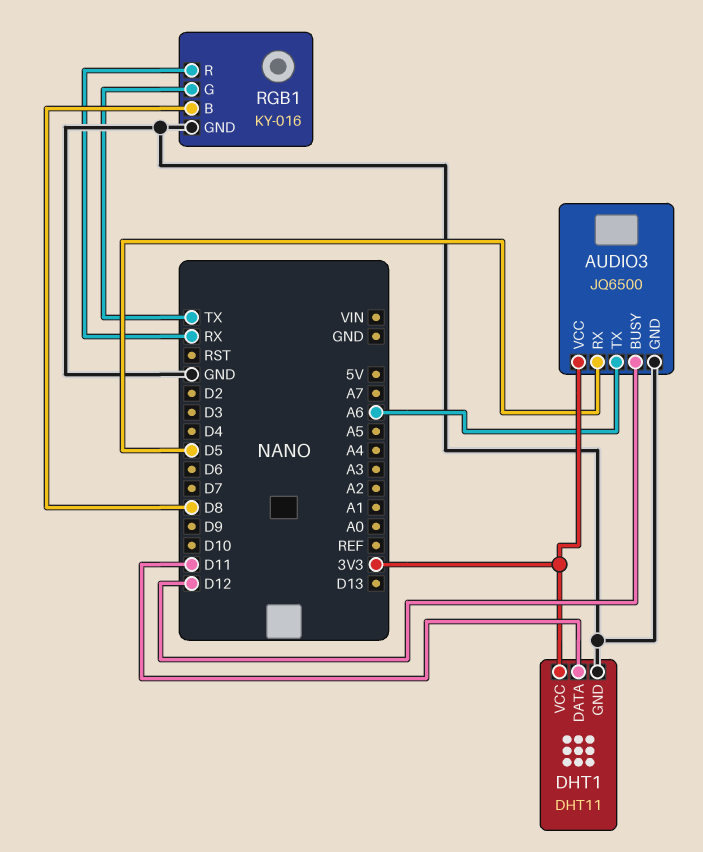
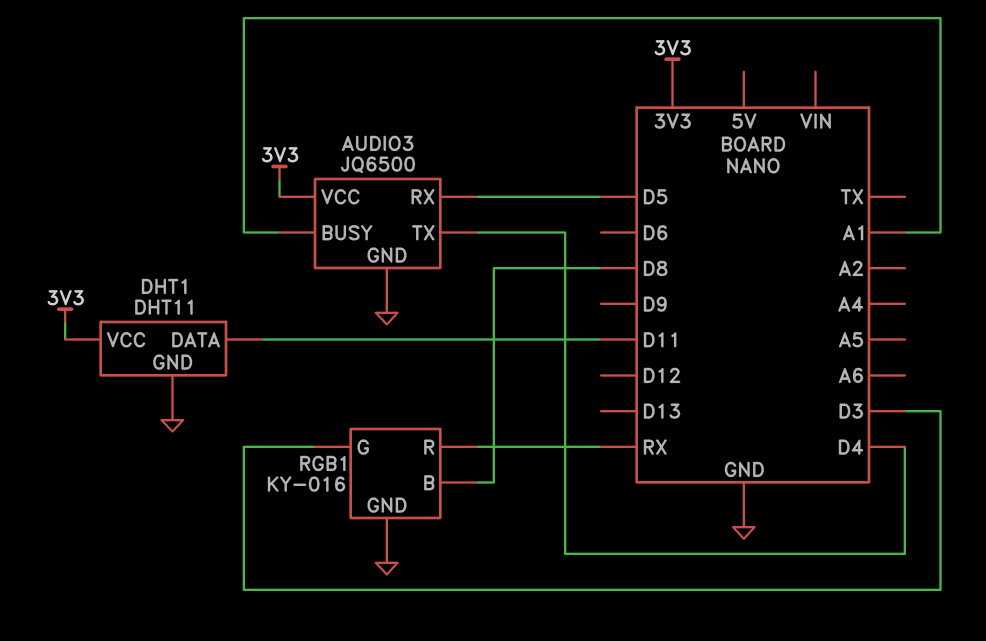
AUDIO3 pin BUSY: D12 -> A1
AUDIO3 pin TX: A6 -> D4
RGB1 pin G: TX -> D3

